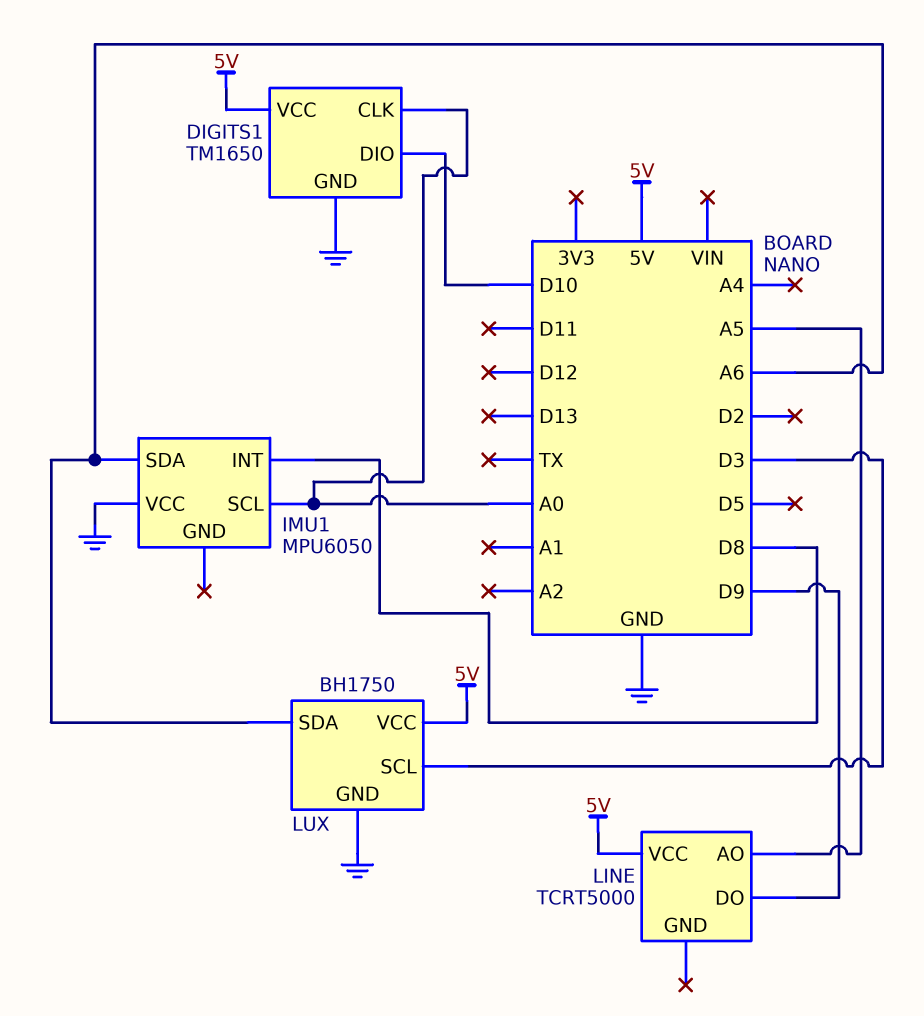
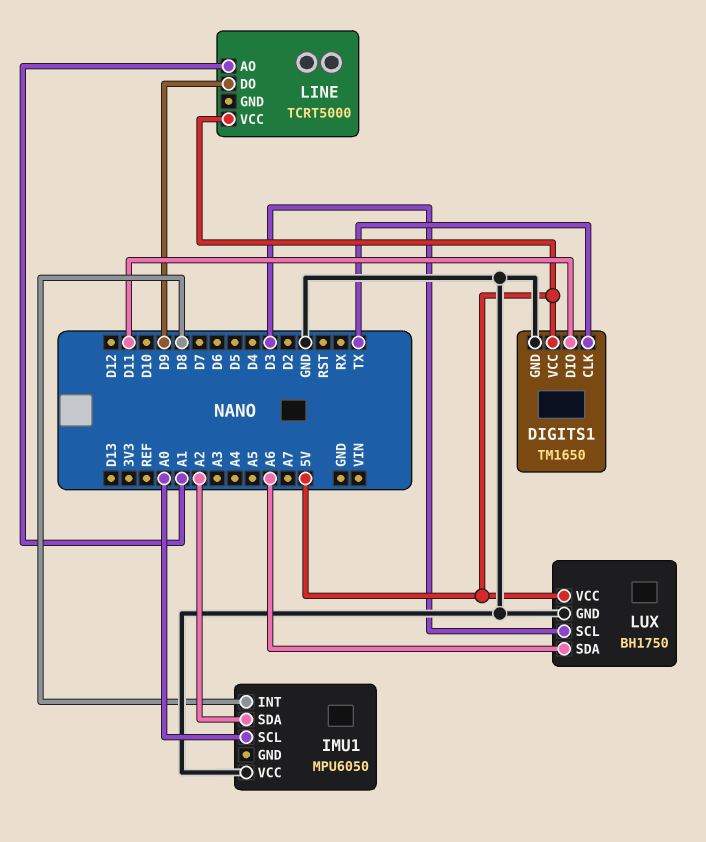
DIGITS1 pin CLK: A0 -> TX
DIGITS1 pin DIO: D10 -> D11
IMU1 pin SDA: A6 -> A2
LINE pin AO: A5 -> A1

